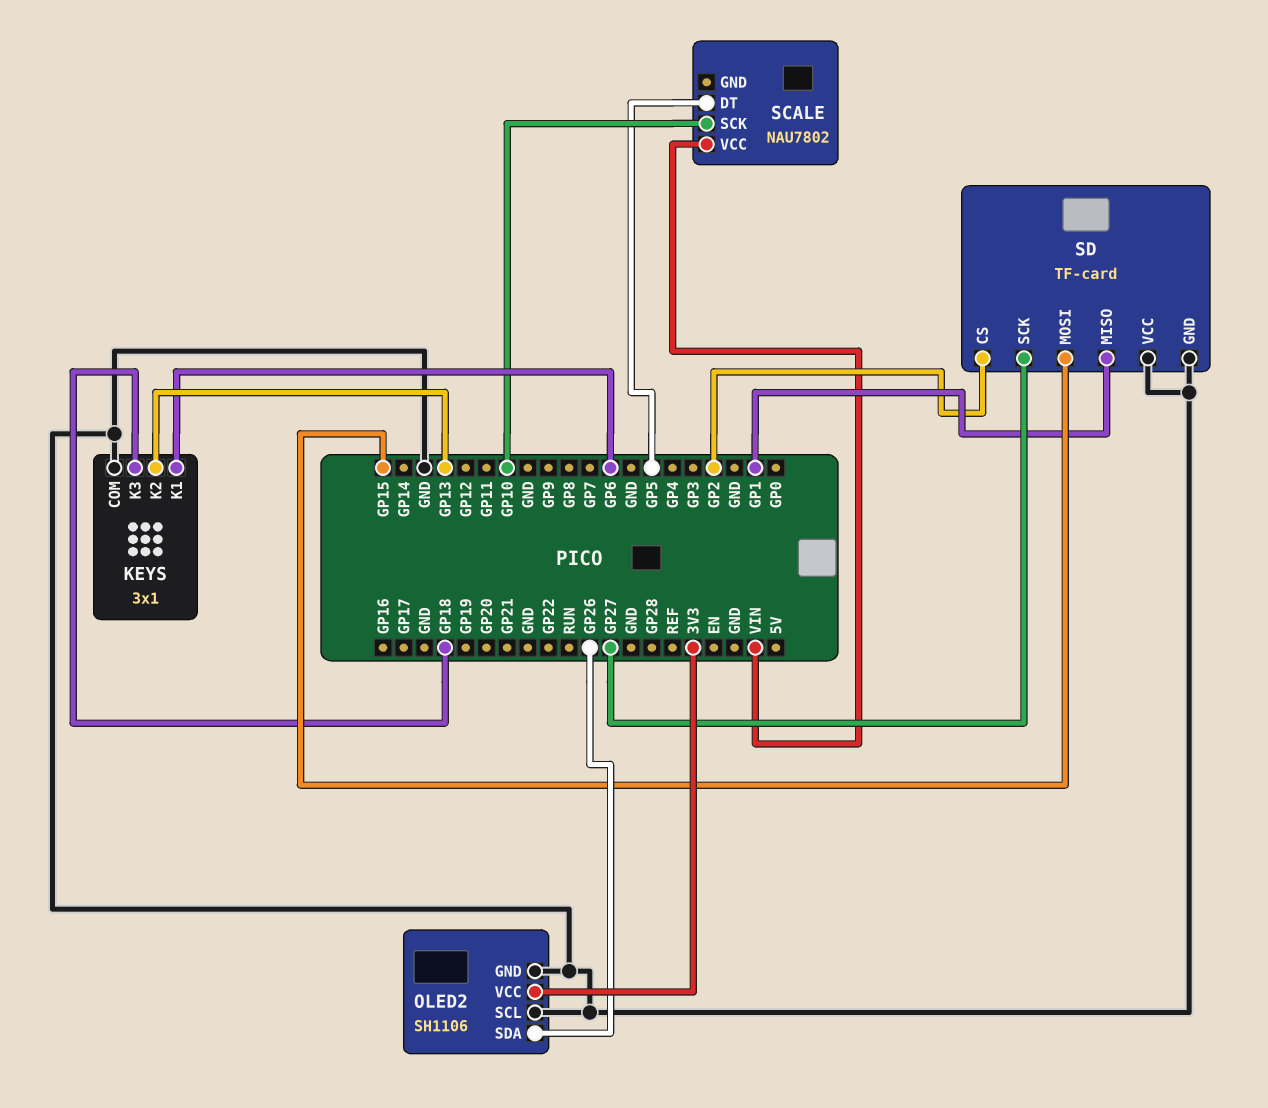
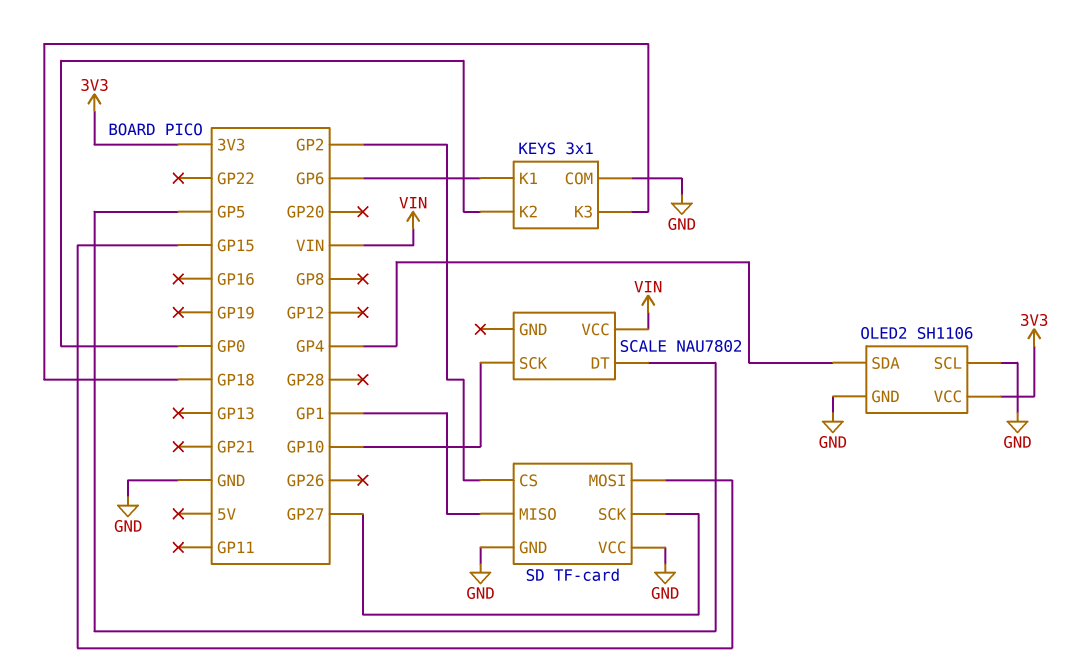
KEYS pin K2: GP13 -> GP0
OLED2 pin SDA: GP26 -> GP4

